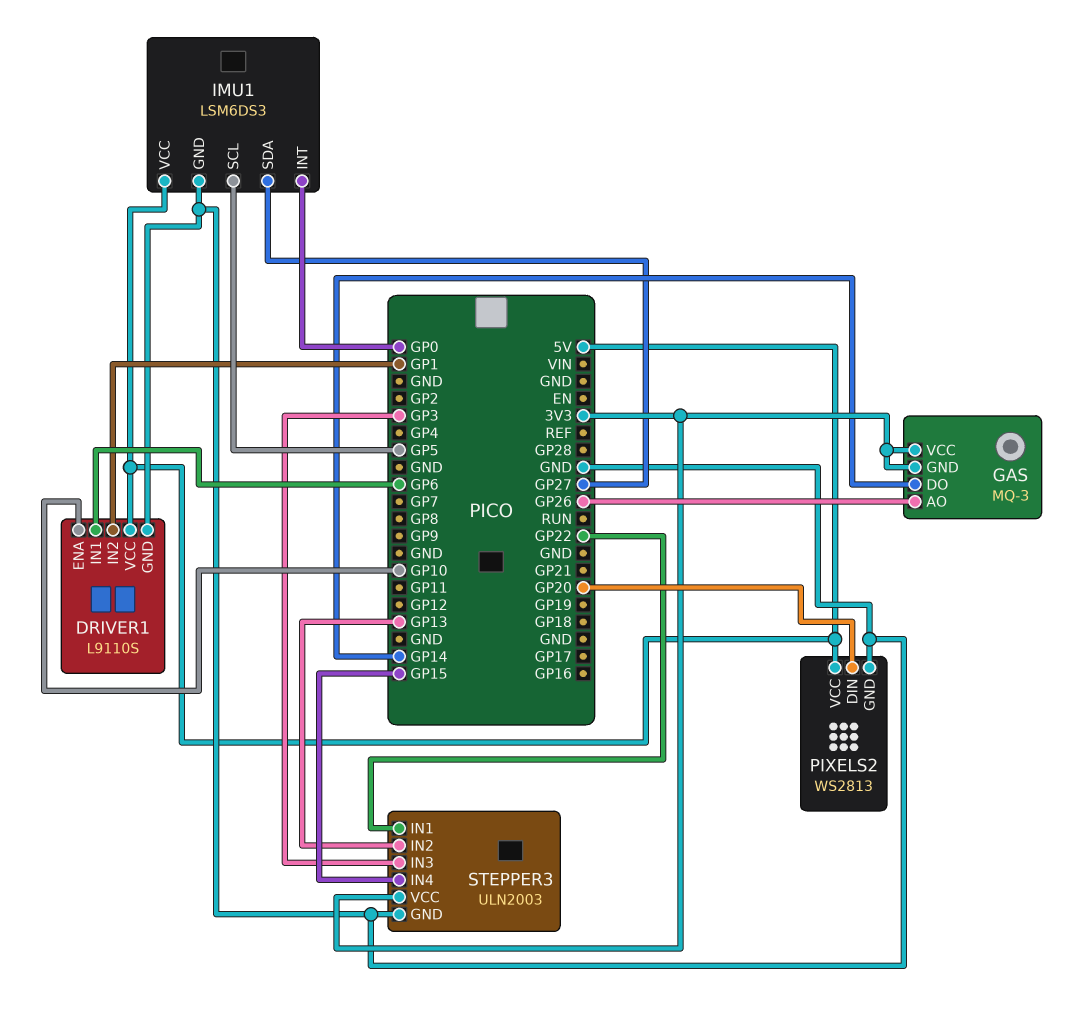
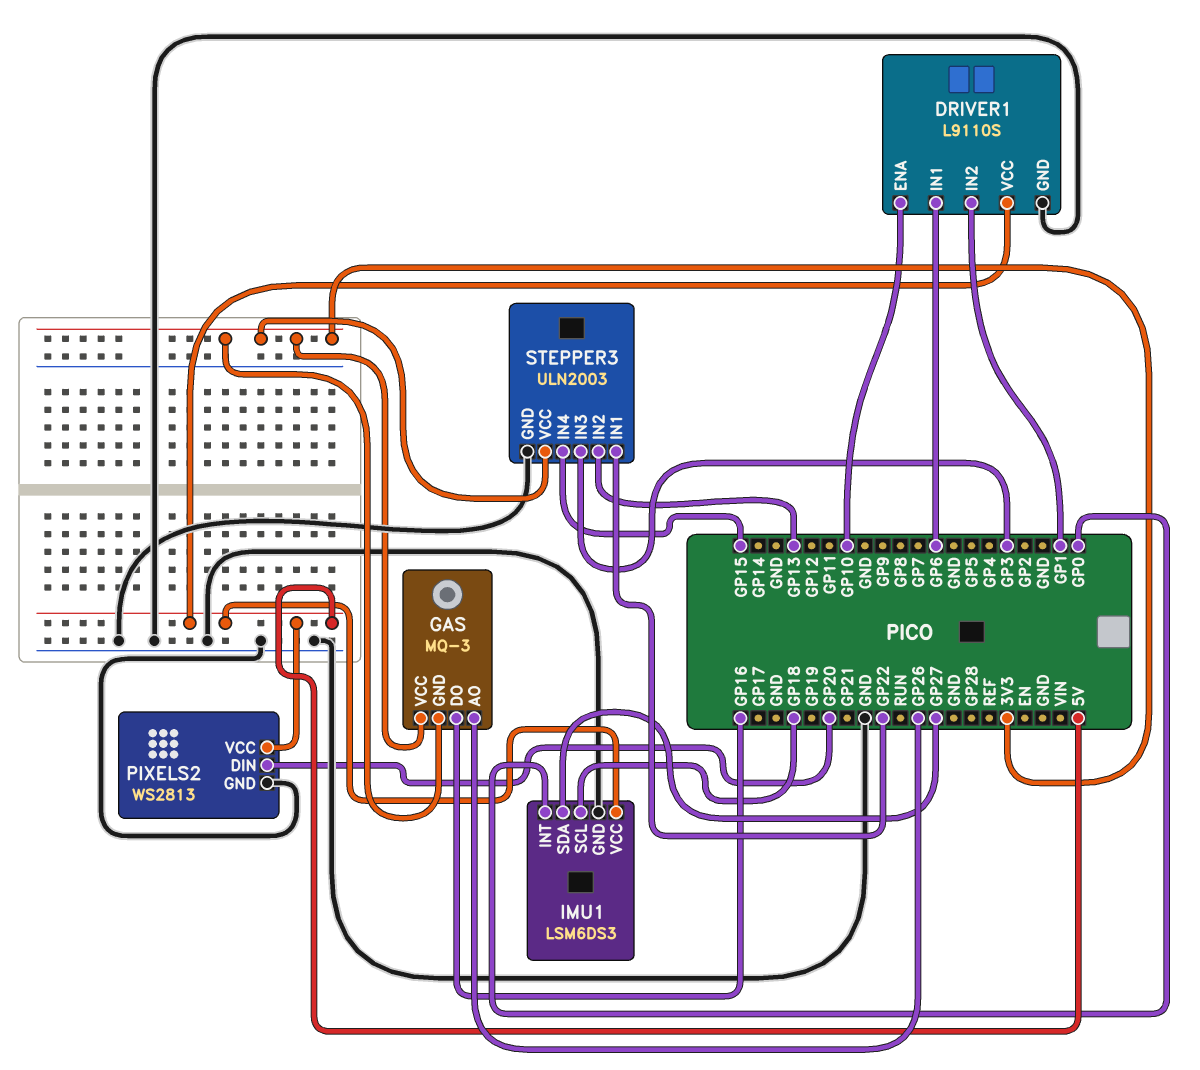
GAS pin DO: GP14 -> GP16
IMU1 pin SCL: GP5 -> GP18

